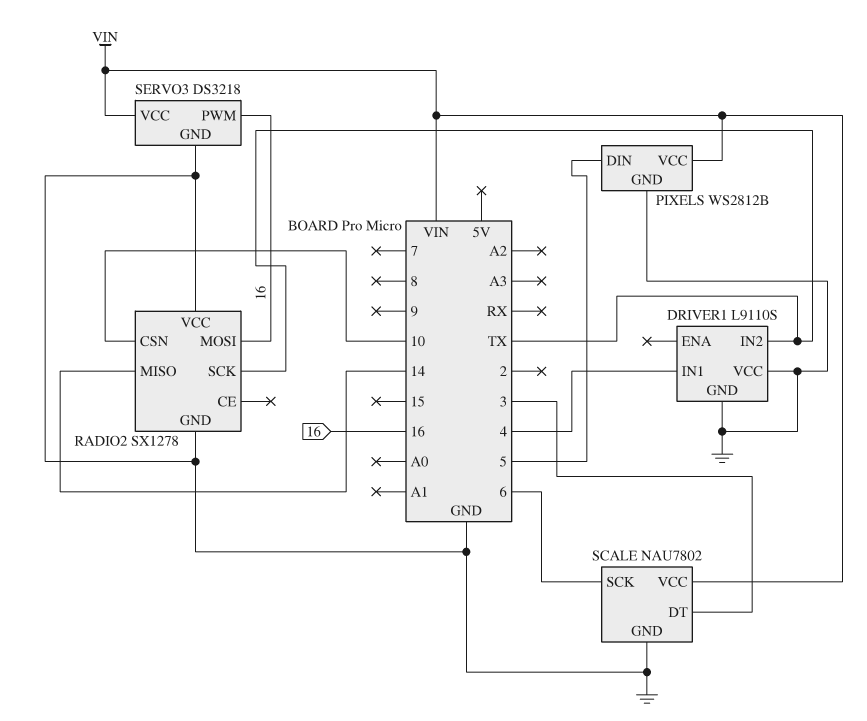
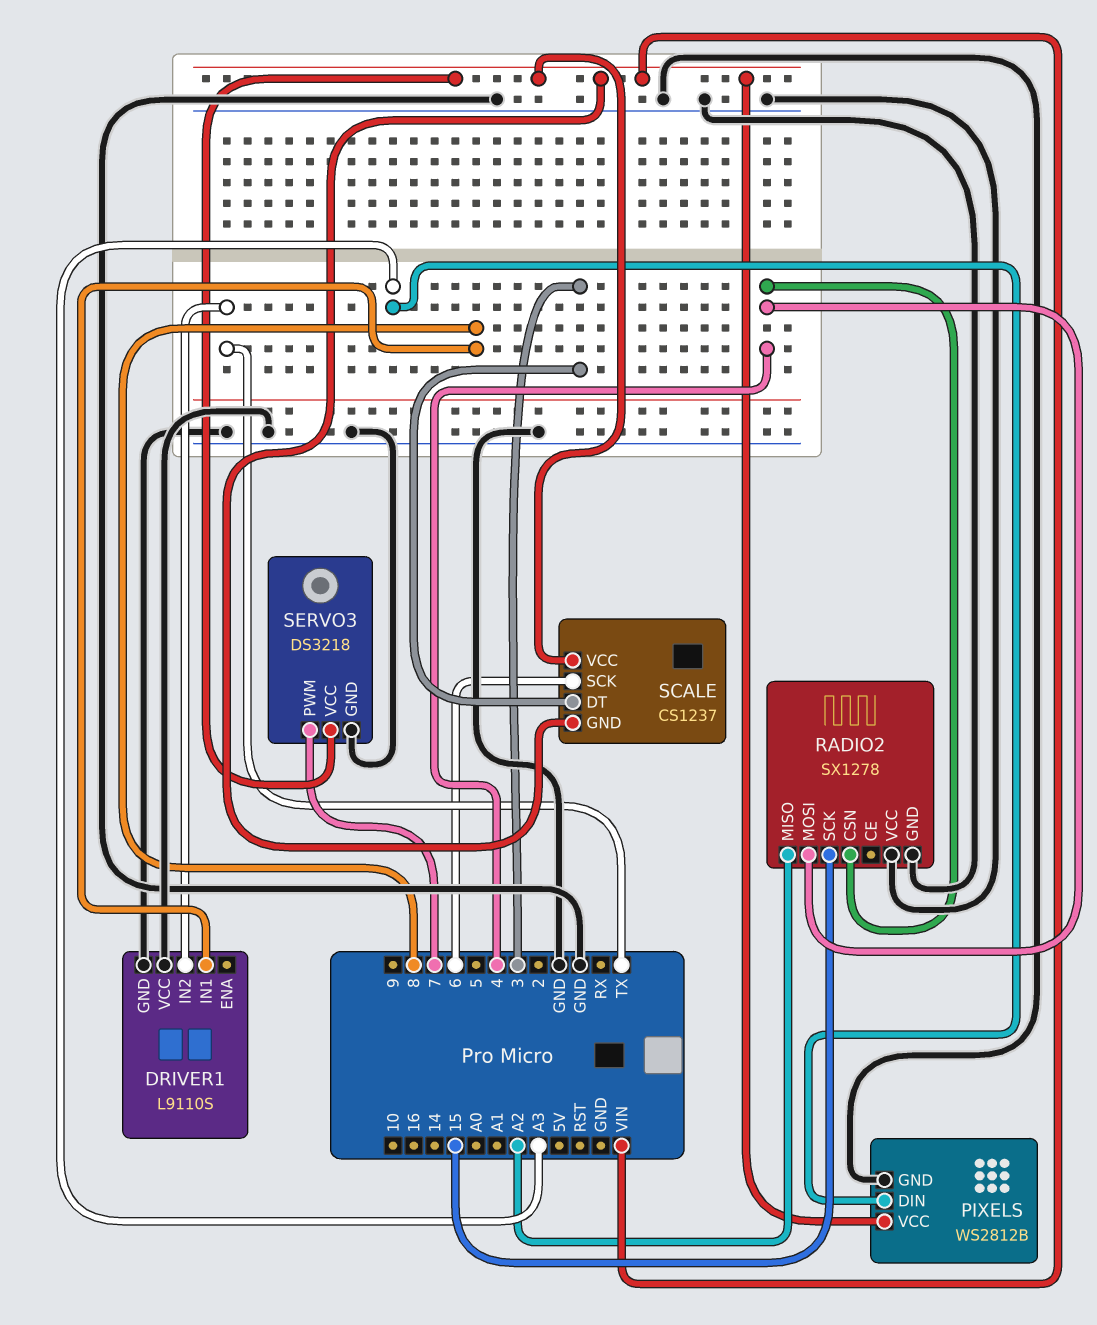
DRIVER1 pin IN1: 4 -> 8
PIXELS pin DIN: 5 -> A3
RADIO2 pin CSN: 10 -> 4
RADIO2 pin MISO: 14 -> A2
RADIO2 pin MOSI: 16 -> 4
RADIO2 pin SCK: TX -> 15
SCALE: NAU7802 -> CS1237
SCALE pin GND: GND -> VIN
SERVO3 pin PWM: 16 -> 7

